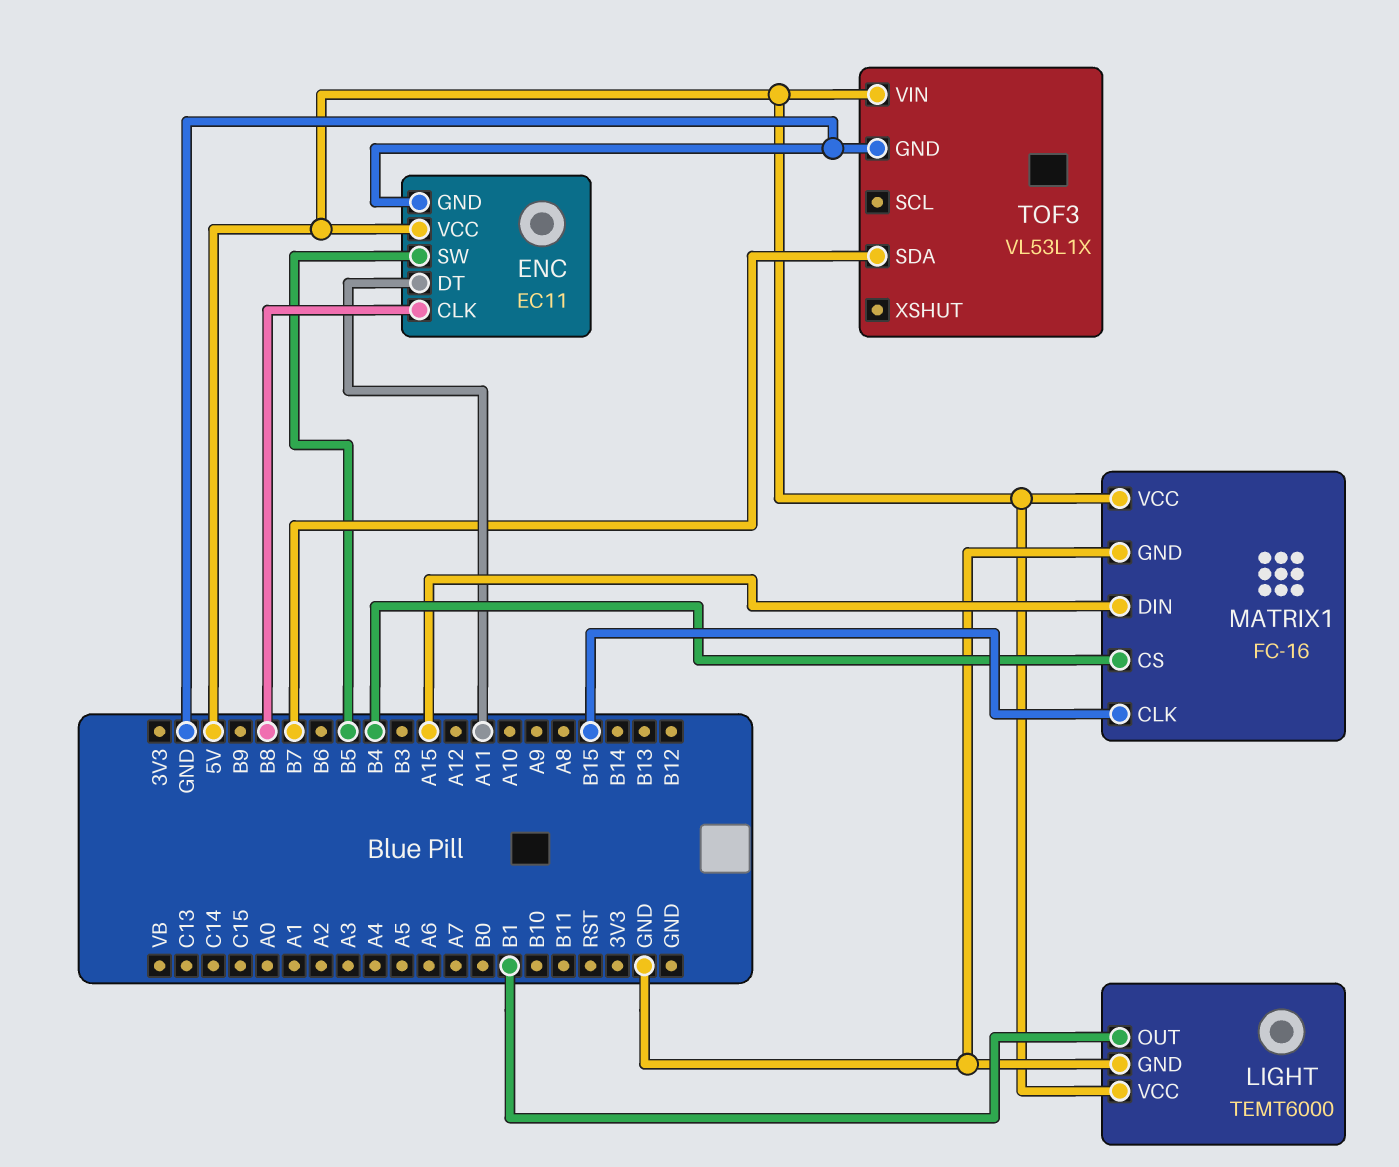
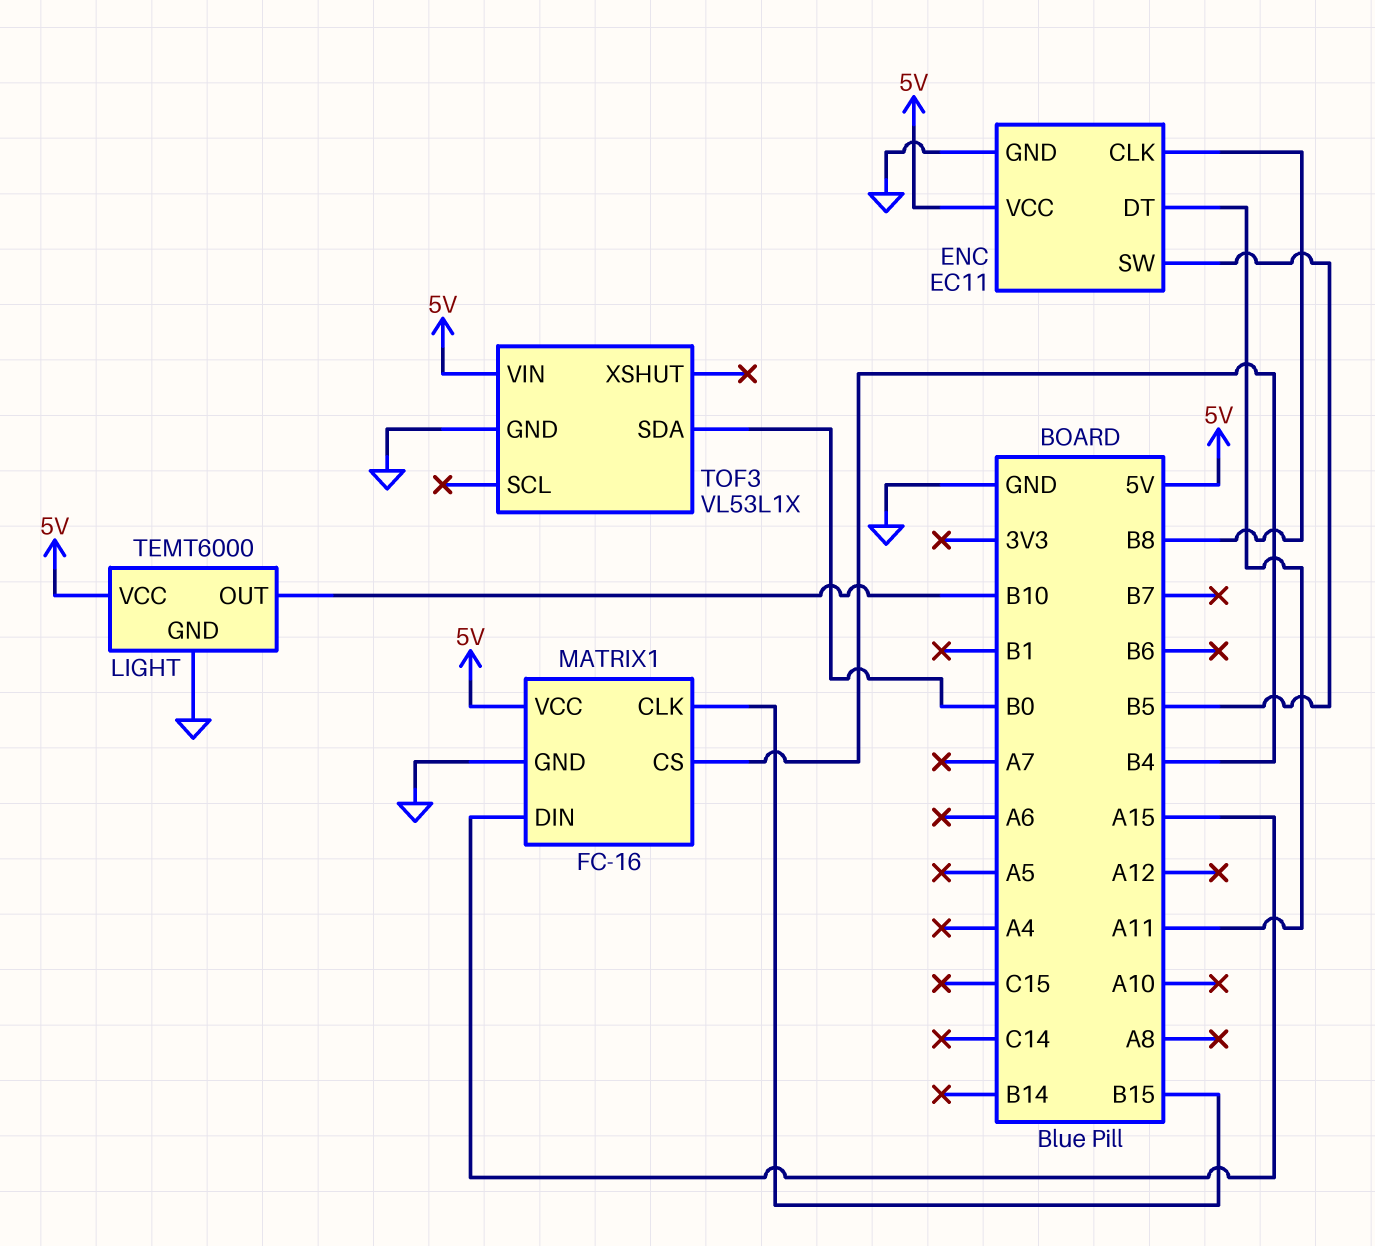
LIGHT pin OUT: B1 -> B10
TOF3 pin SDA: B7 -> B0

